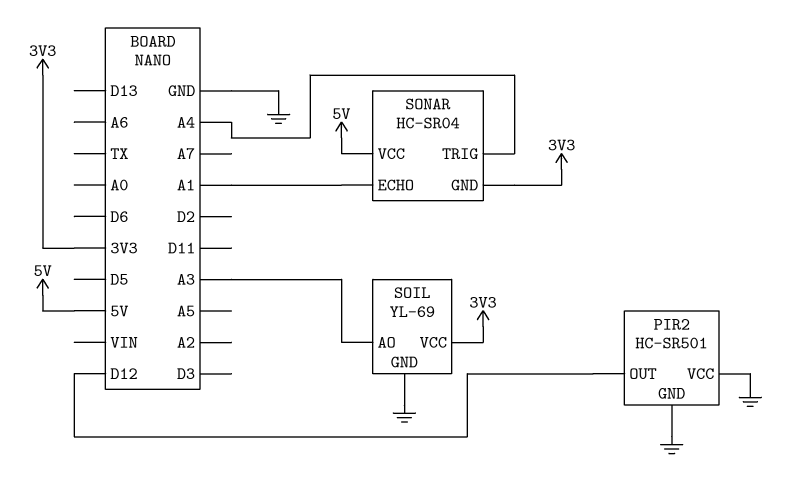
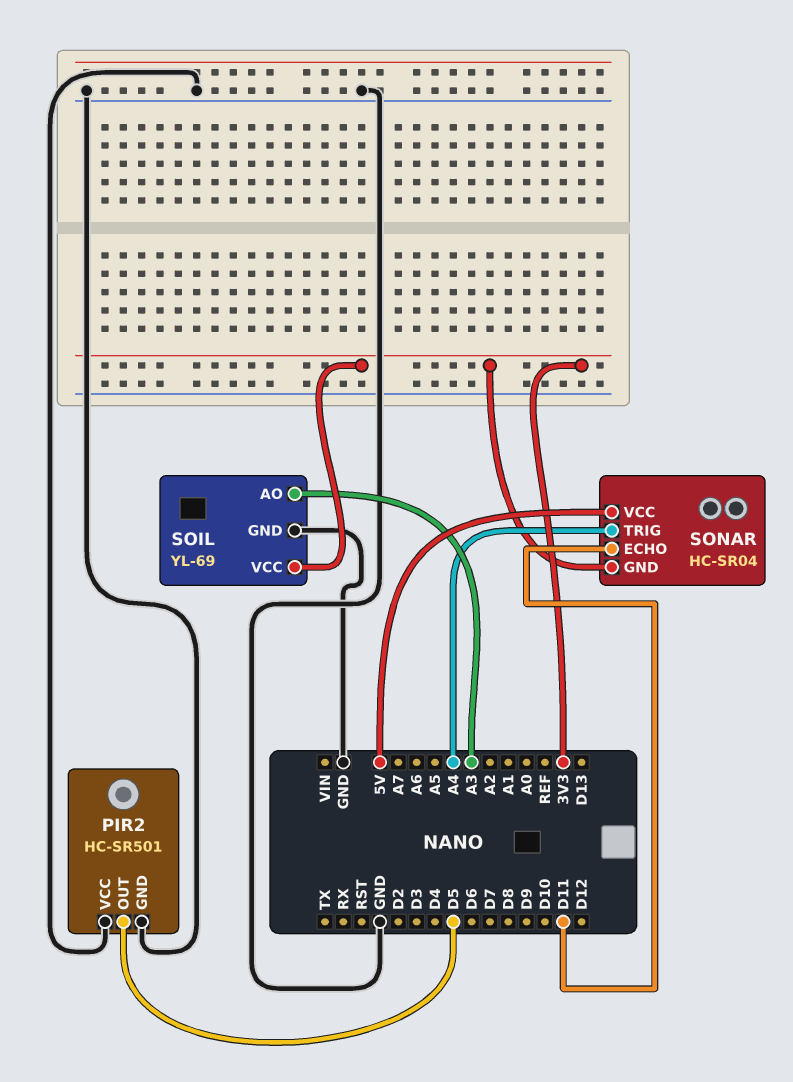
PIR2 pin OUT: D12 -> D5
SONAR pin ECHO: A1 -> D11

